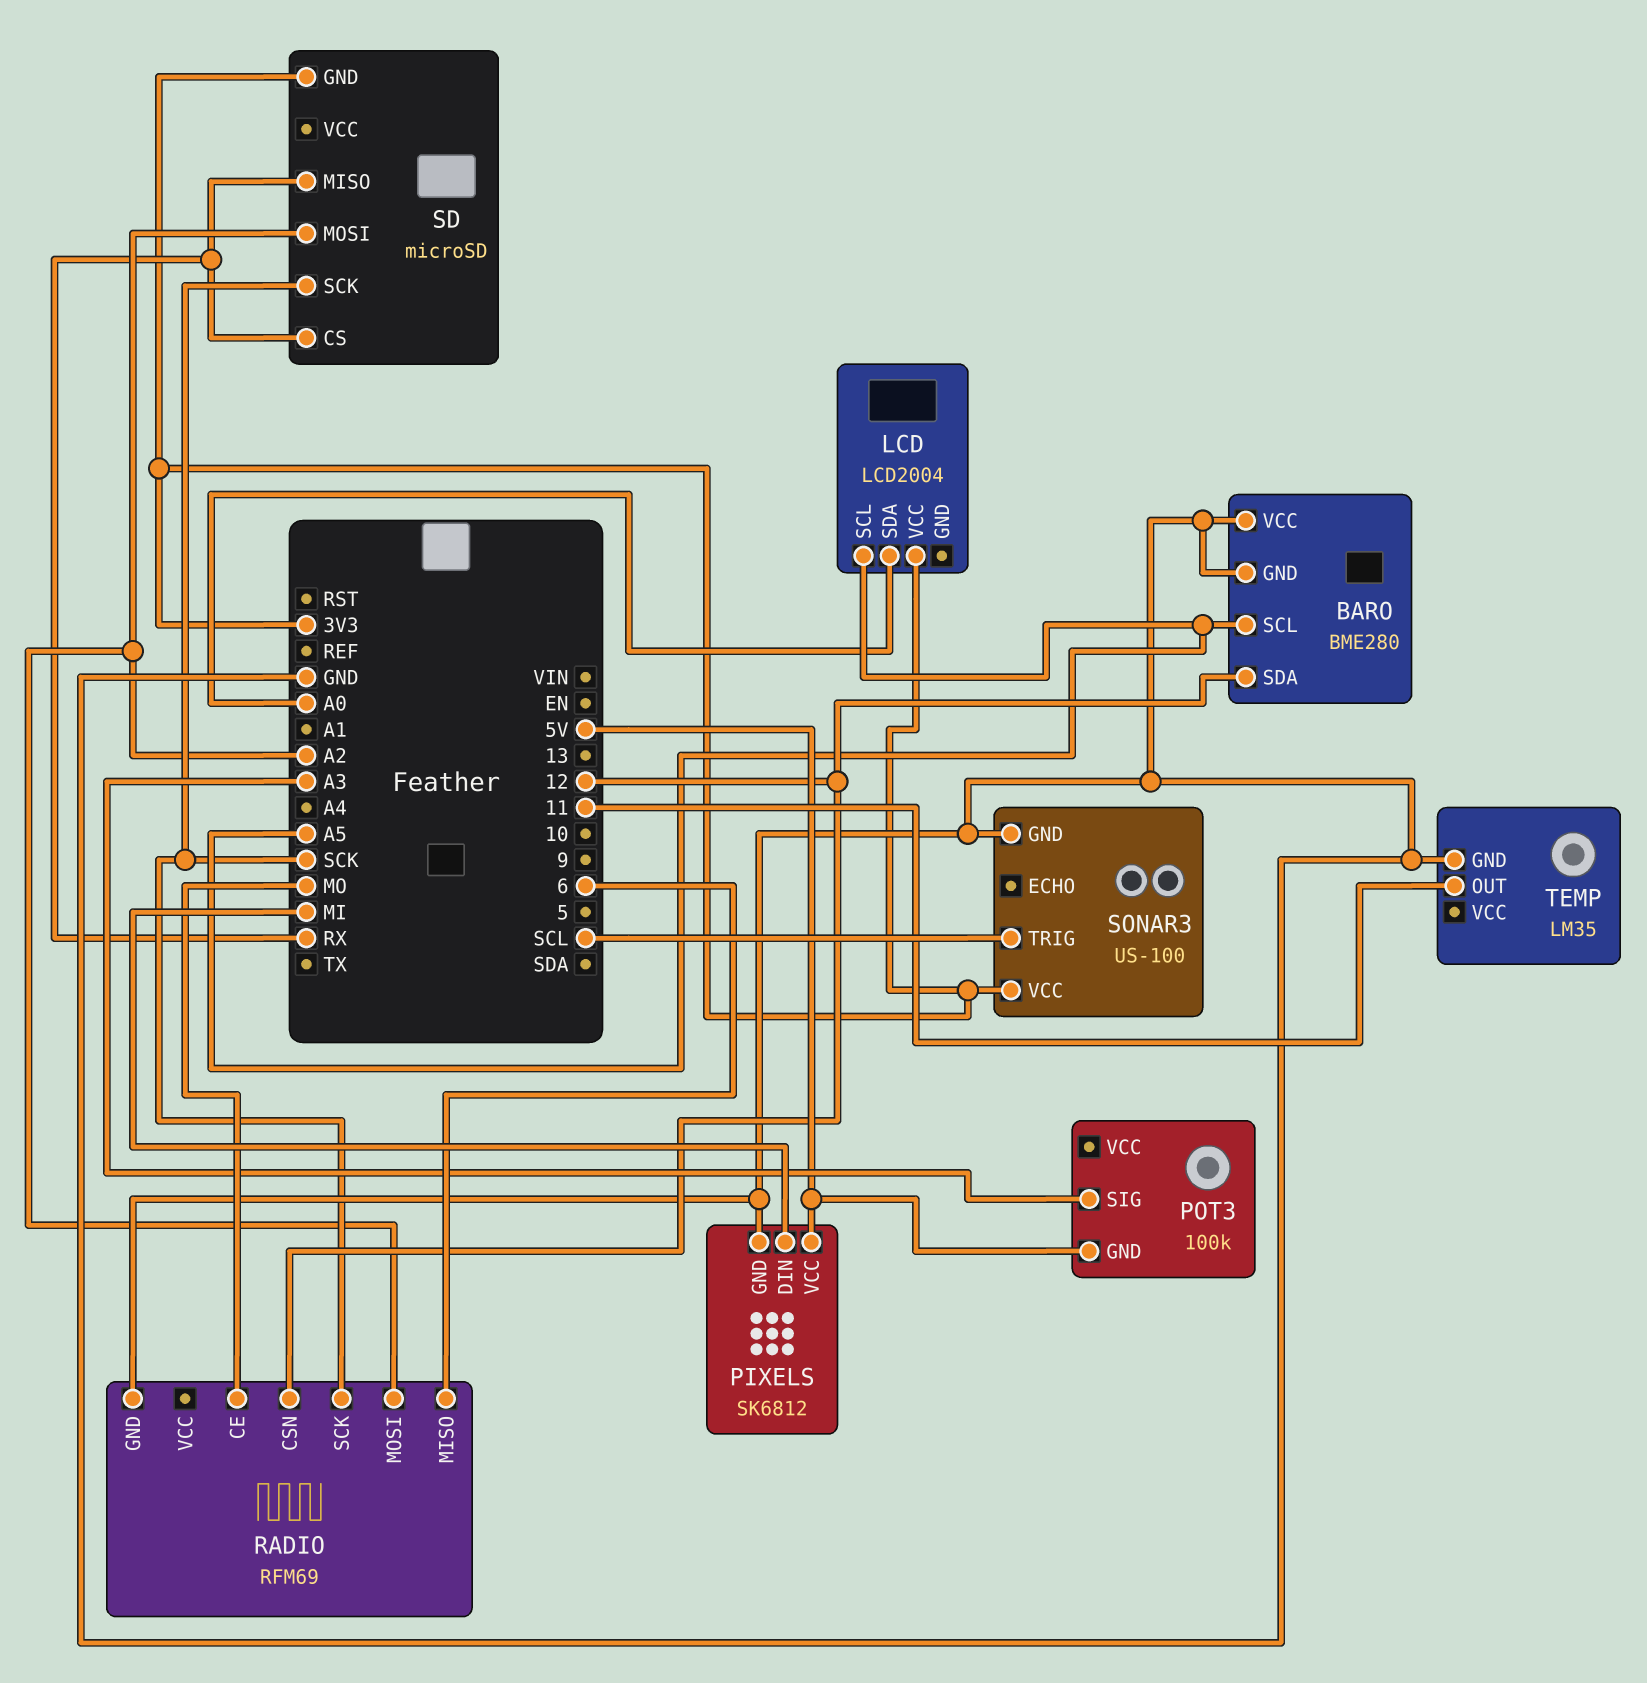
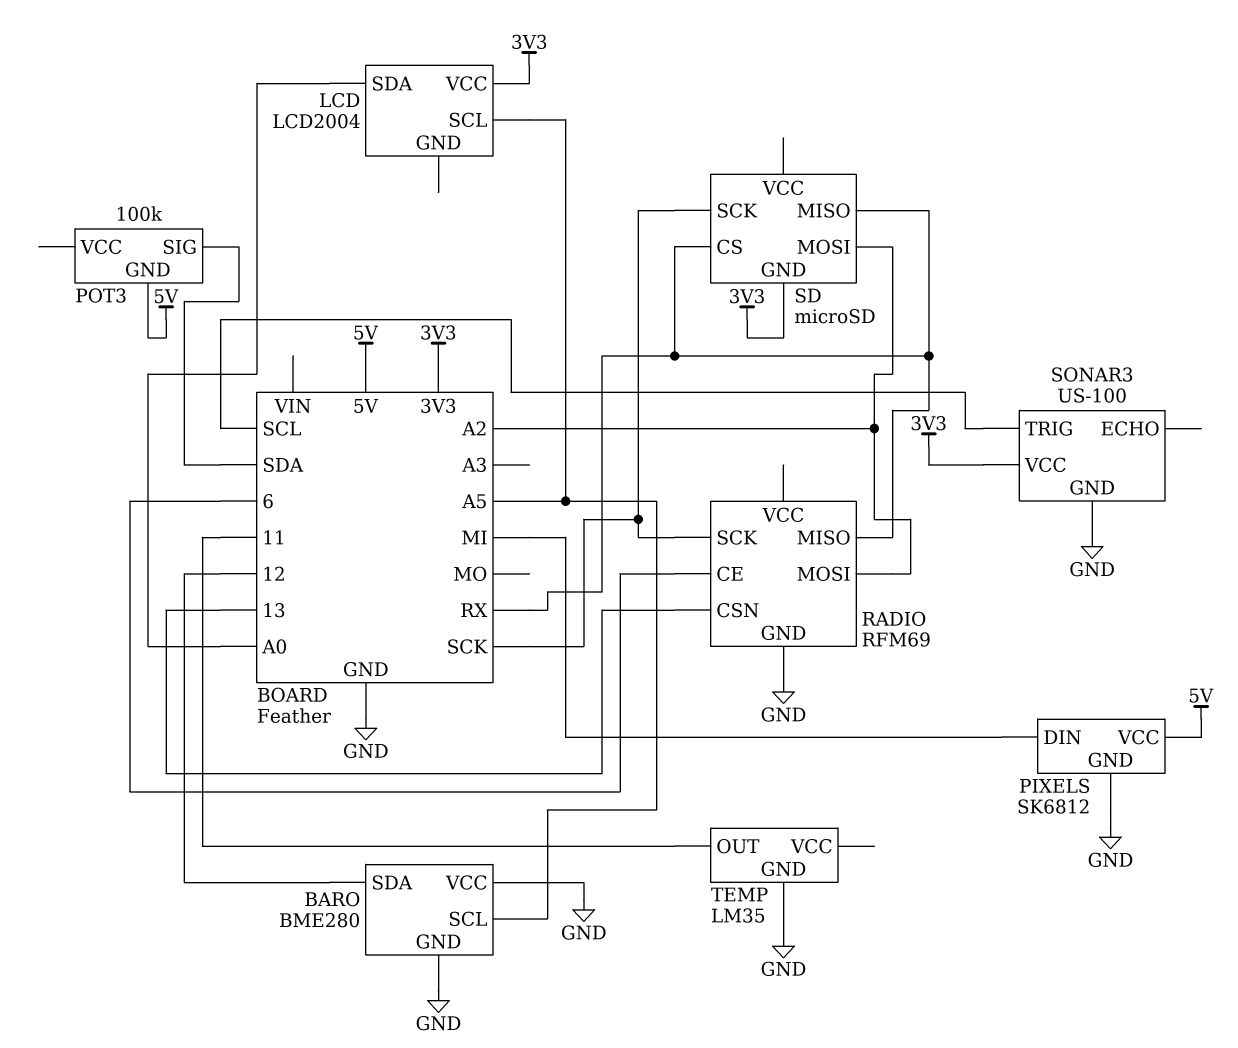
POT3 pin SIG: A3 -> SDA
RADIO pin CE: MO -> 6
RADIO pin CSN: 12 -> 13
RADIO pin MISO: 6 -> RX

